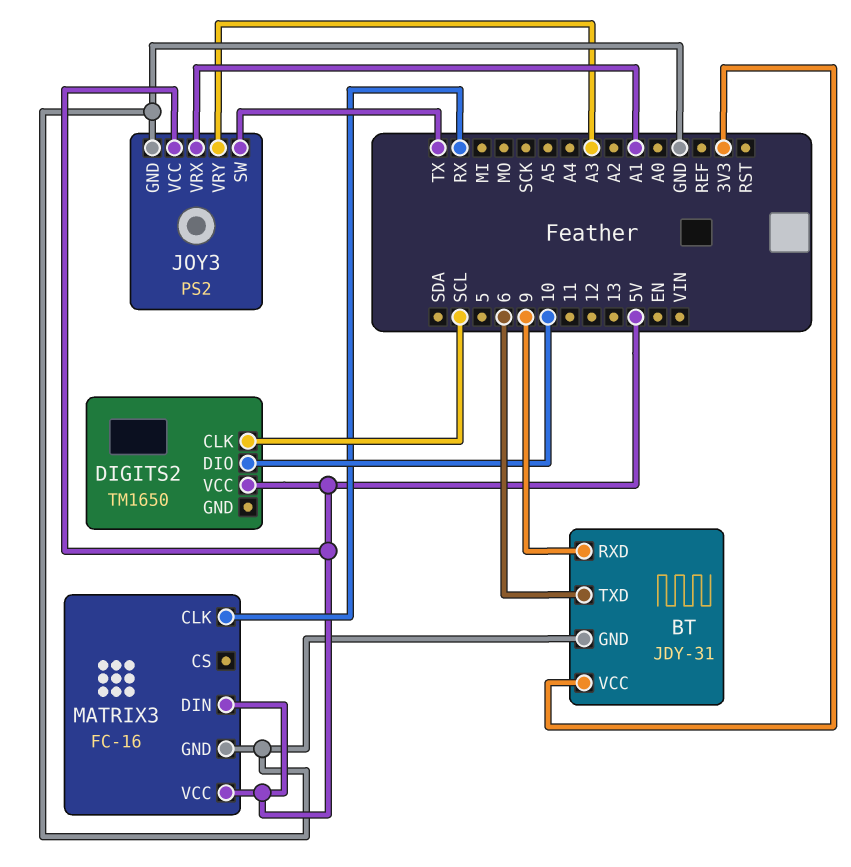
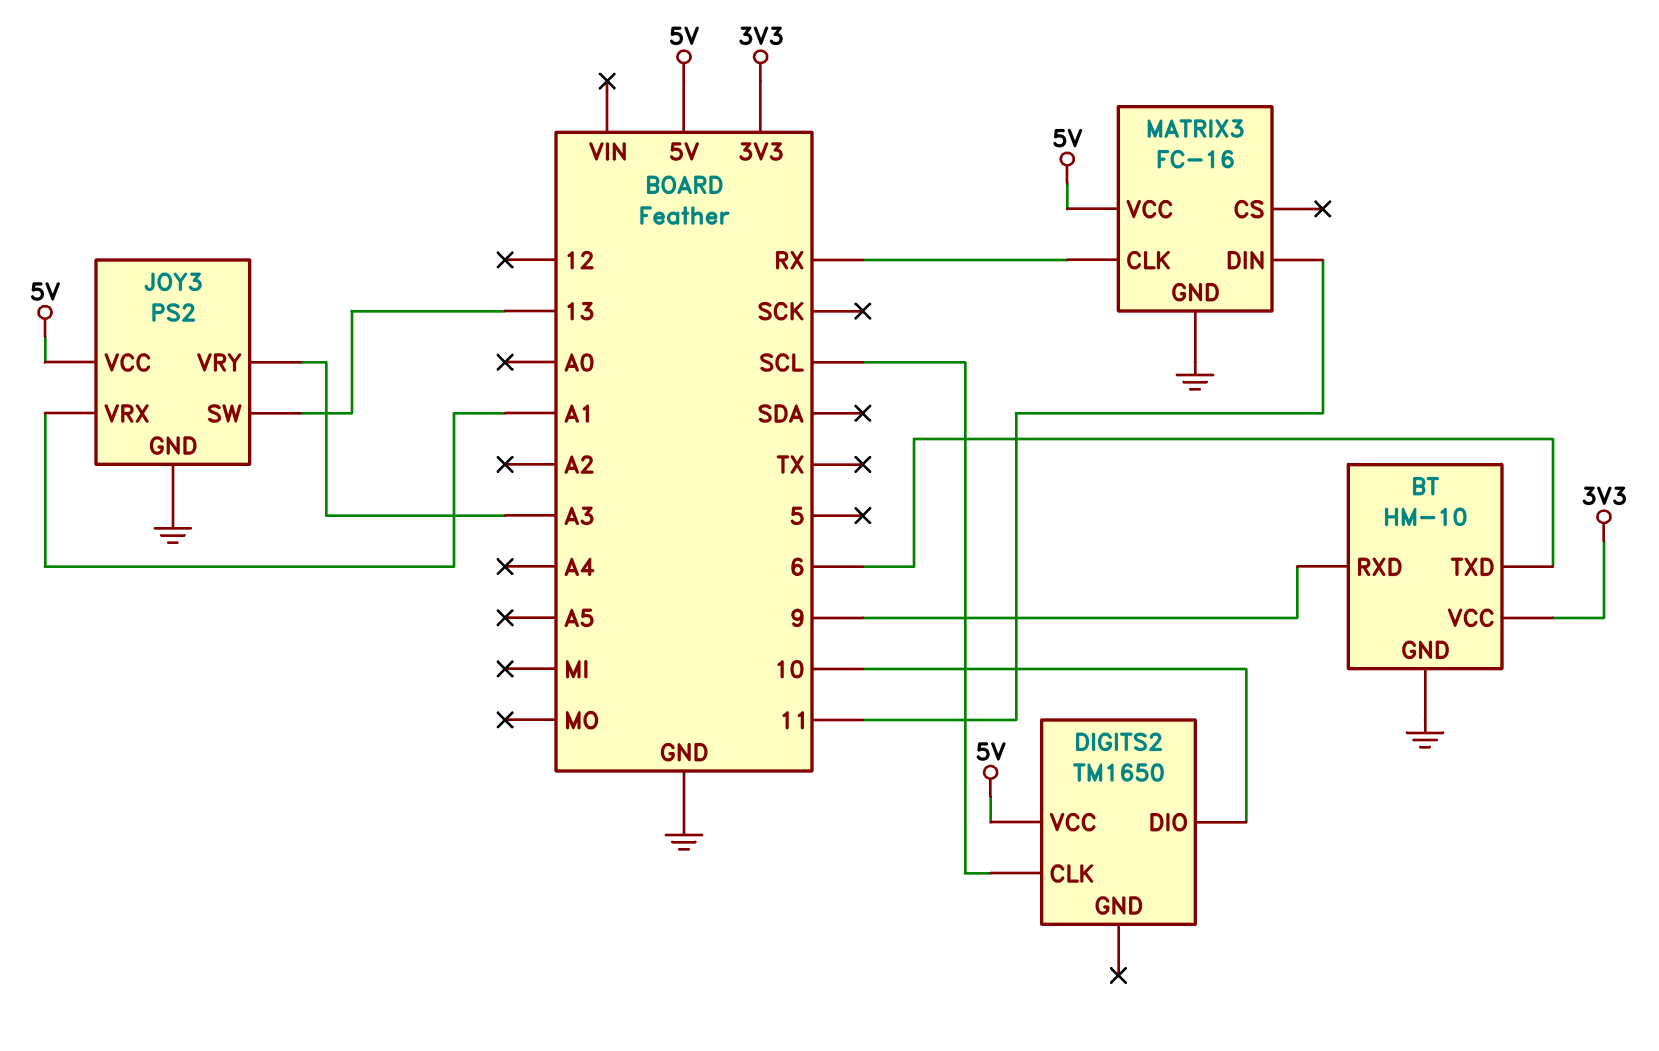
BT: JDY-31 -> HM-10
JOY3 pin SW: TX -> 13
MATRIX3 pin DIN: 5V -> 11

